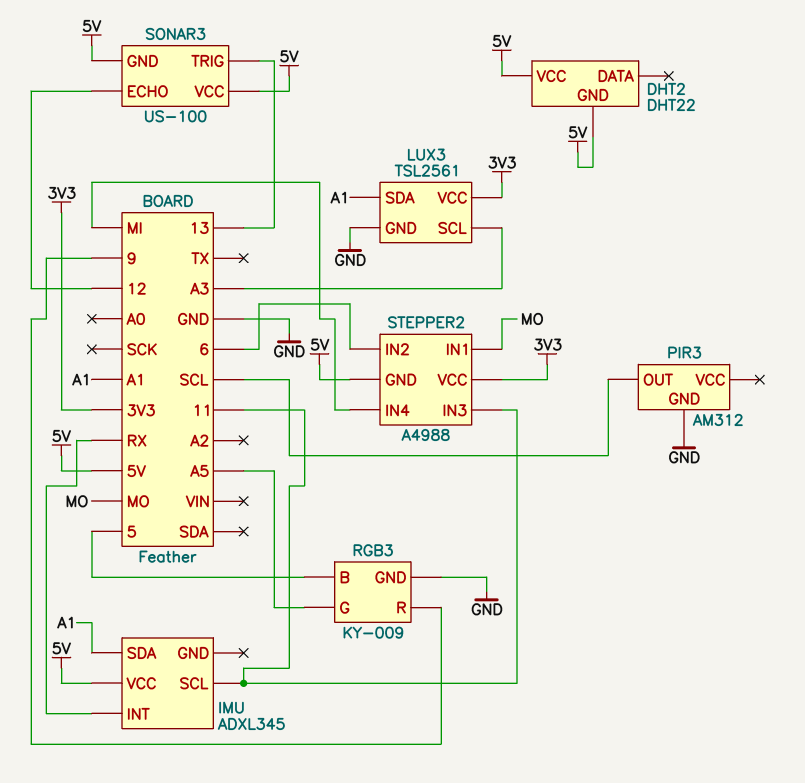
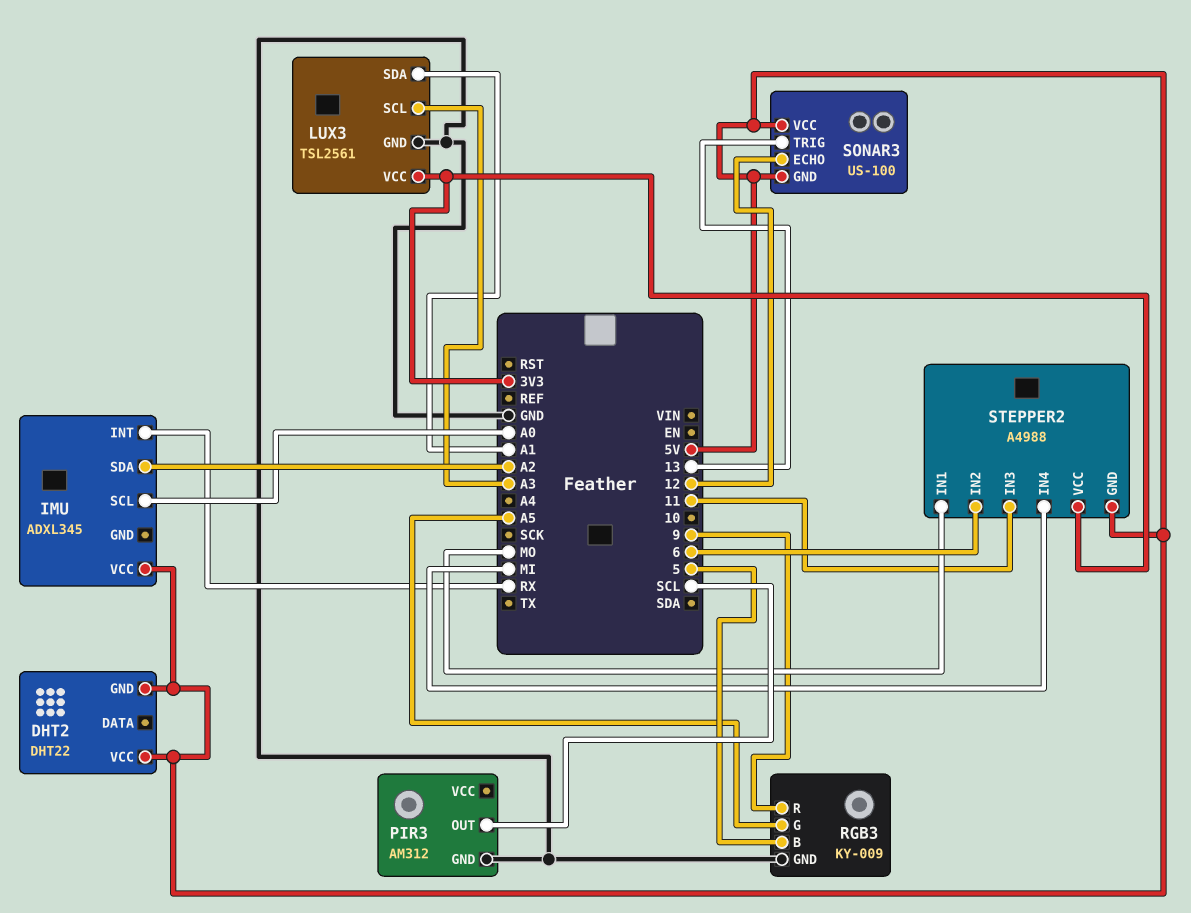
IMU pin SCL: 11 -> A0
IMU pin SDA: A1 -> A2

